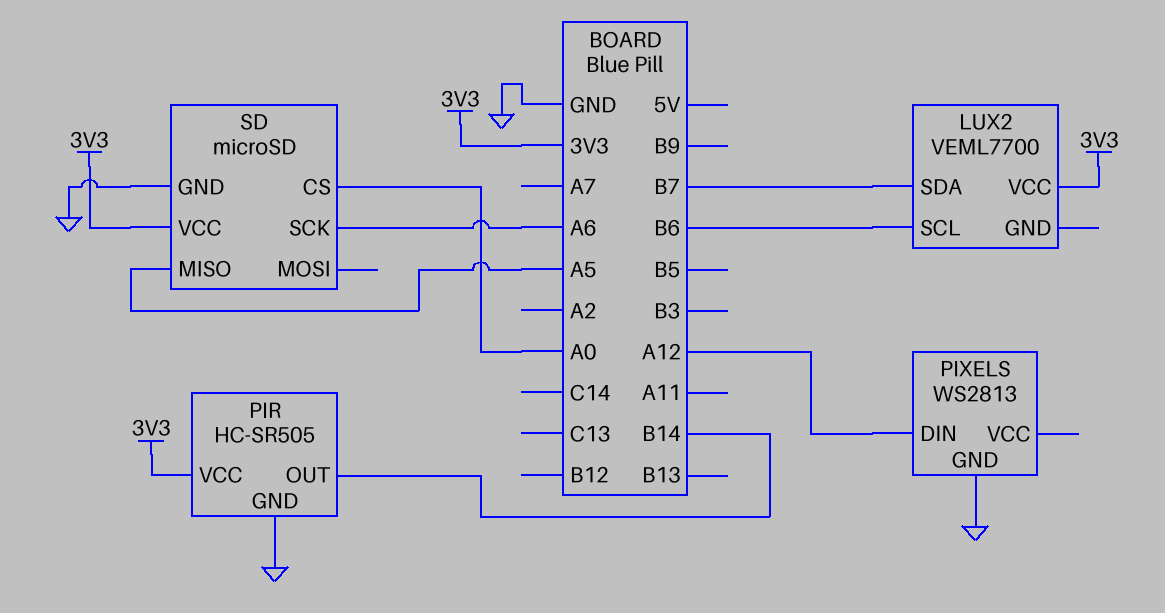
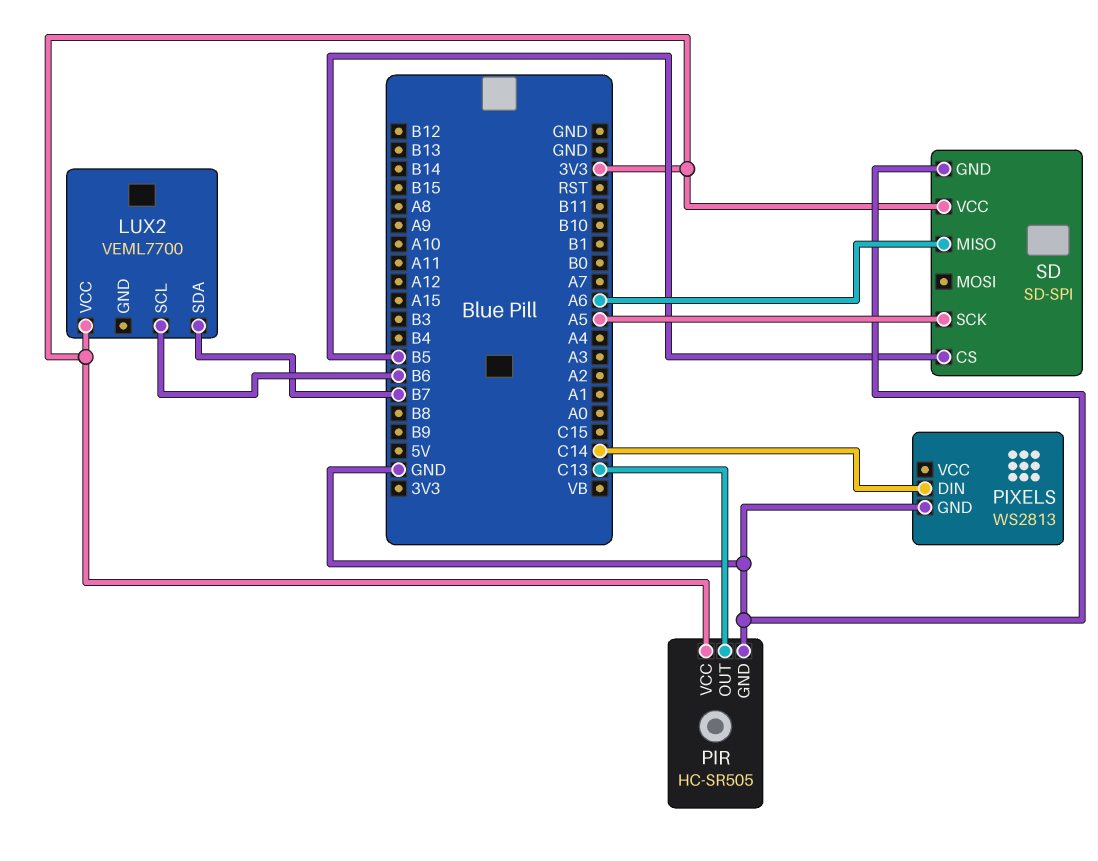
PIR pin OUT: B14 -> C13
PIXELS pin DIN: A12 -> C14
SD: microSD -> SD-SPI
SD pin CS: A0 -> B5
SD pin MISO: A5 -> A6
SD pin SCK: A6 -> A5

